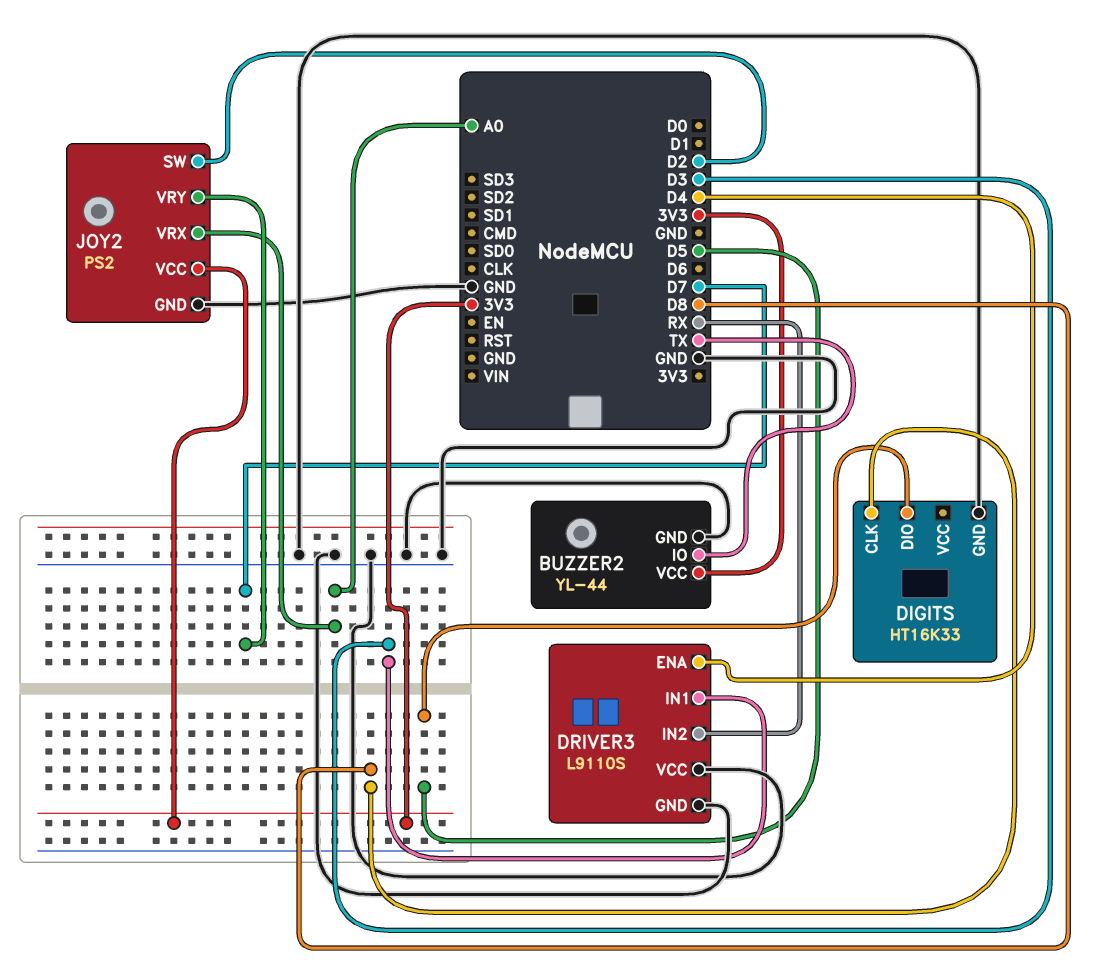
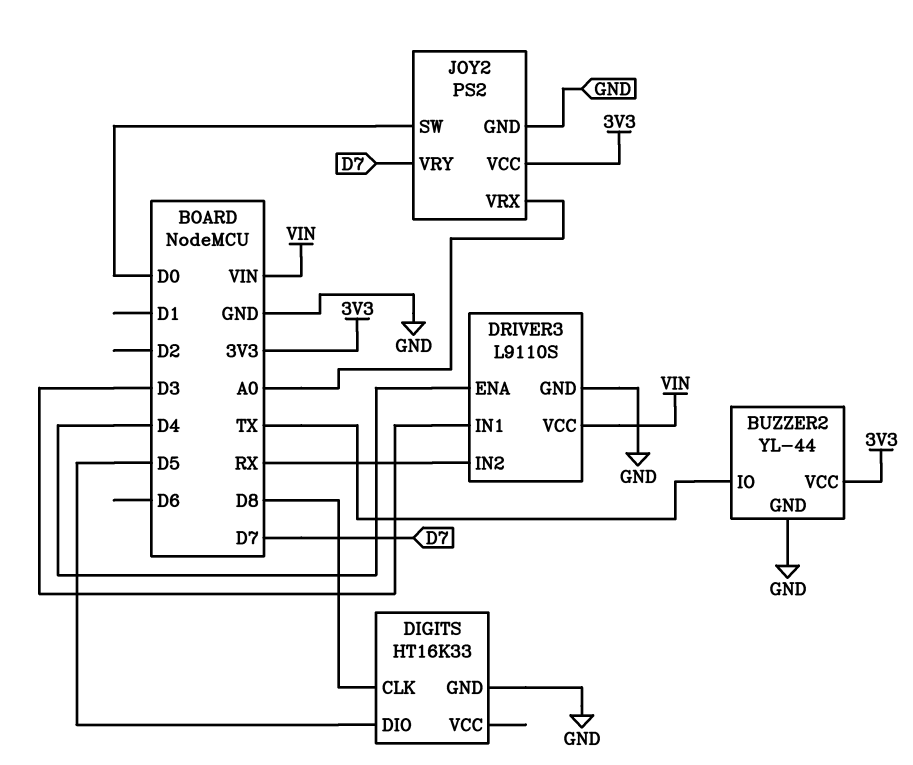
DRIVER3 pin VCC: GND -> VIN
JOY2 pin SW: D2 -> D0

